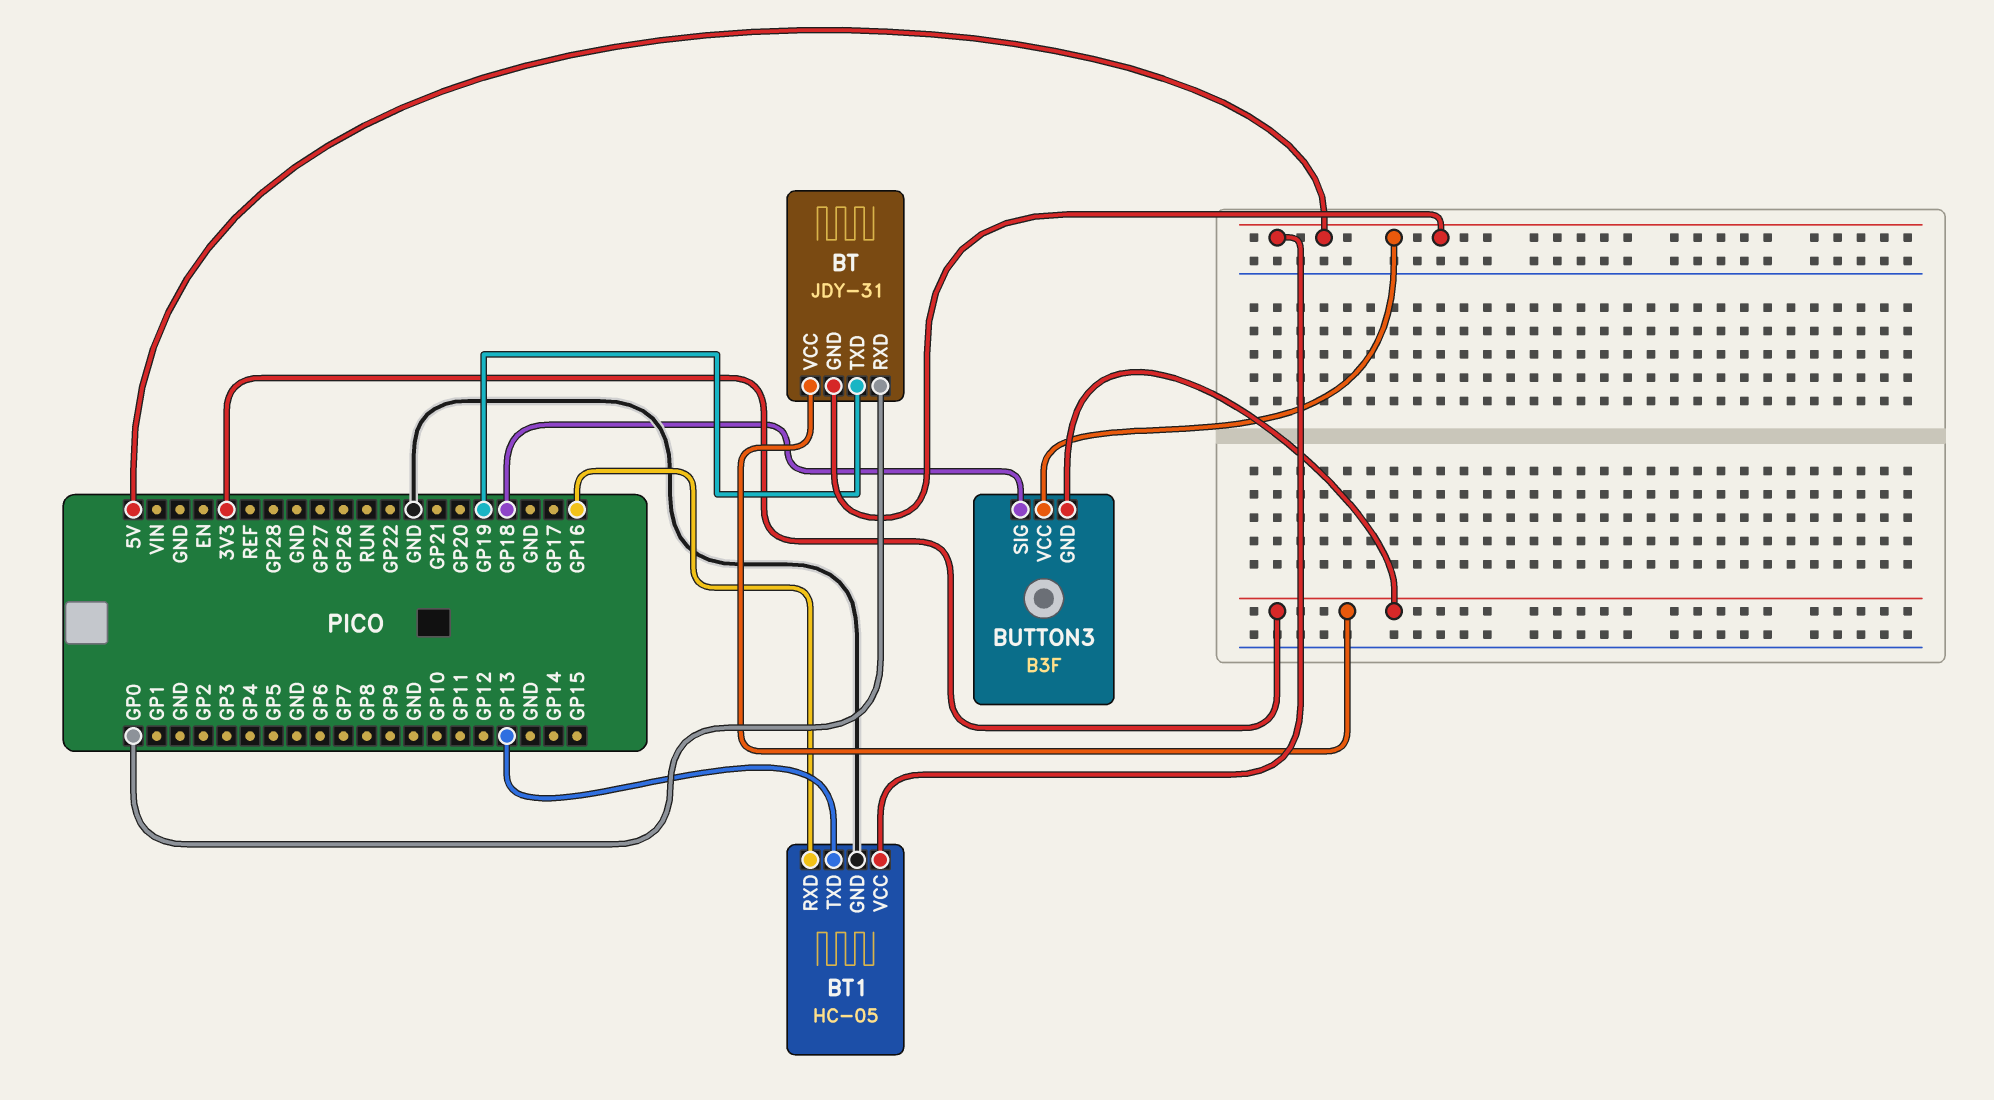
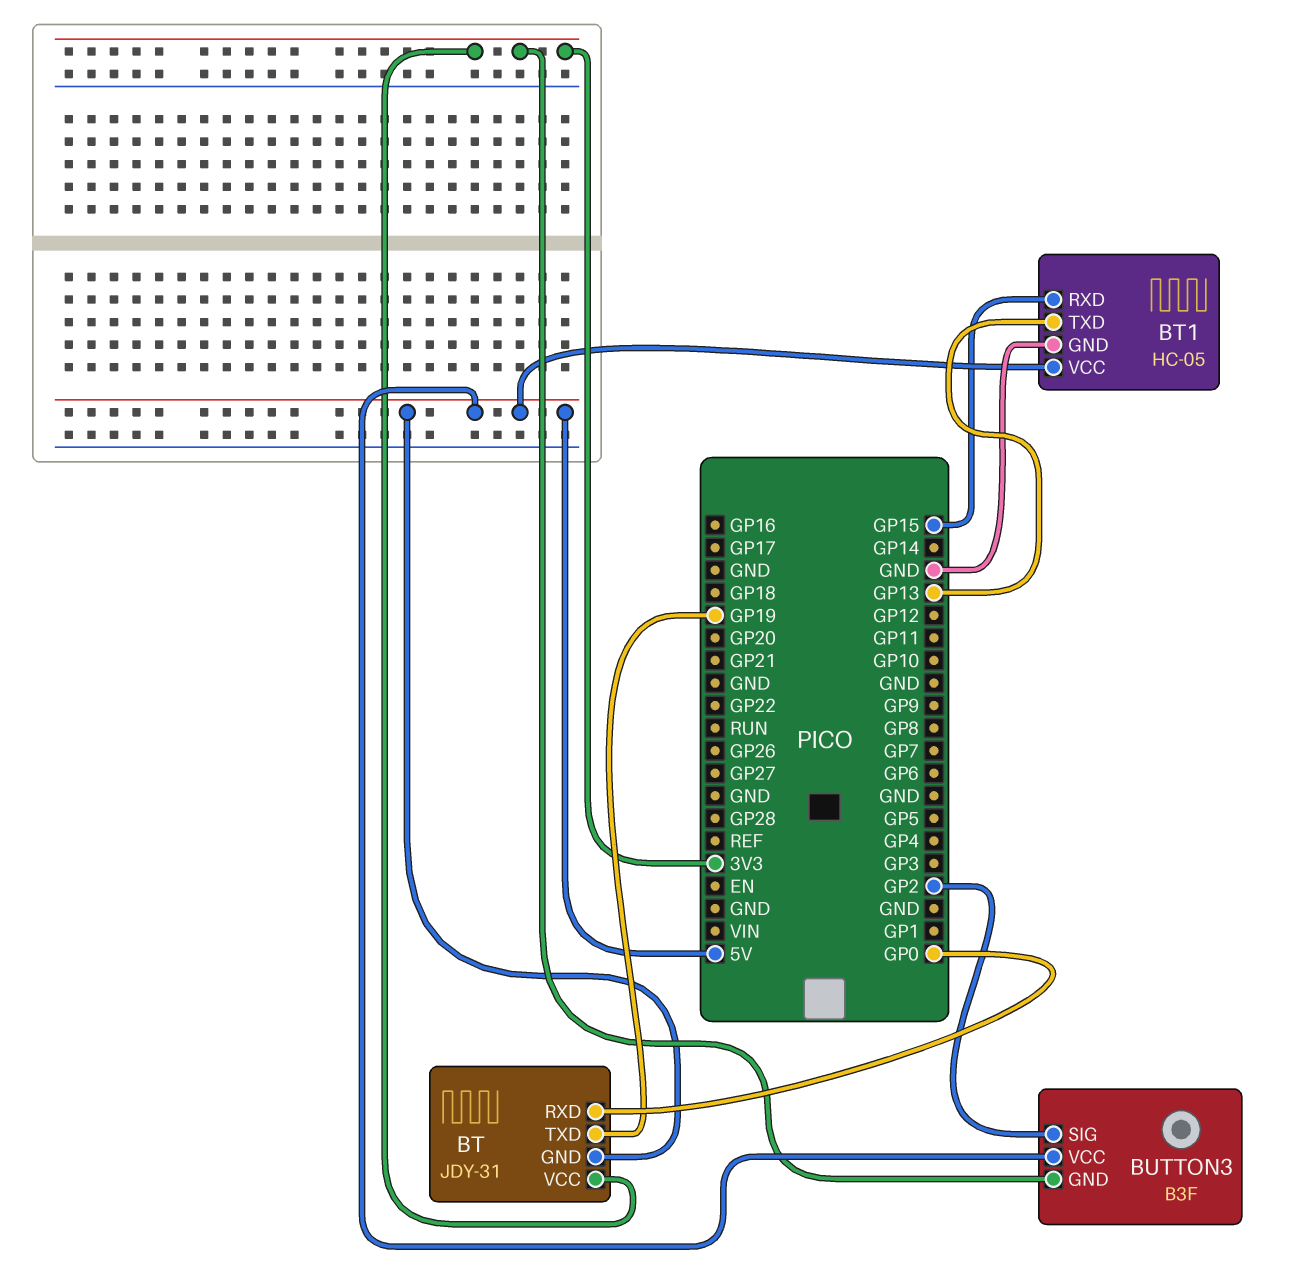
BT1 pin RXD: GP16 -> GP15
BUTTON3 pin SIG: GP18 -> GP2

